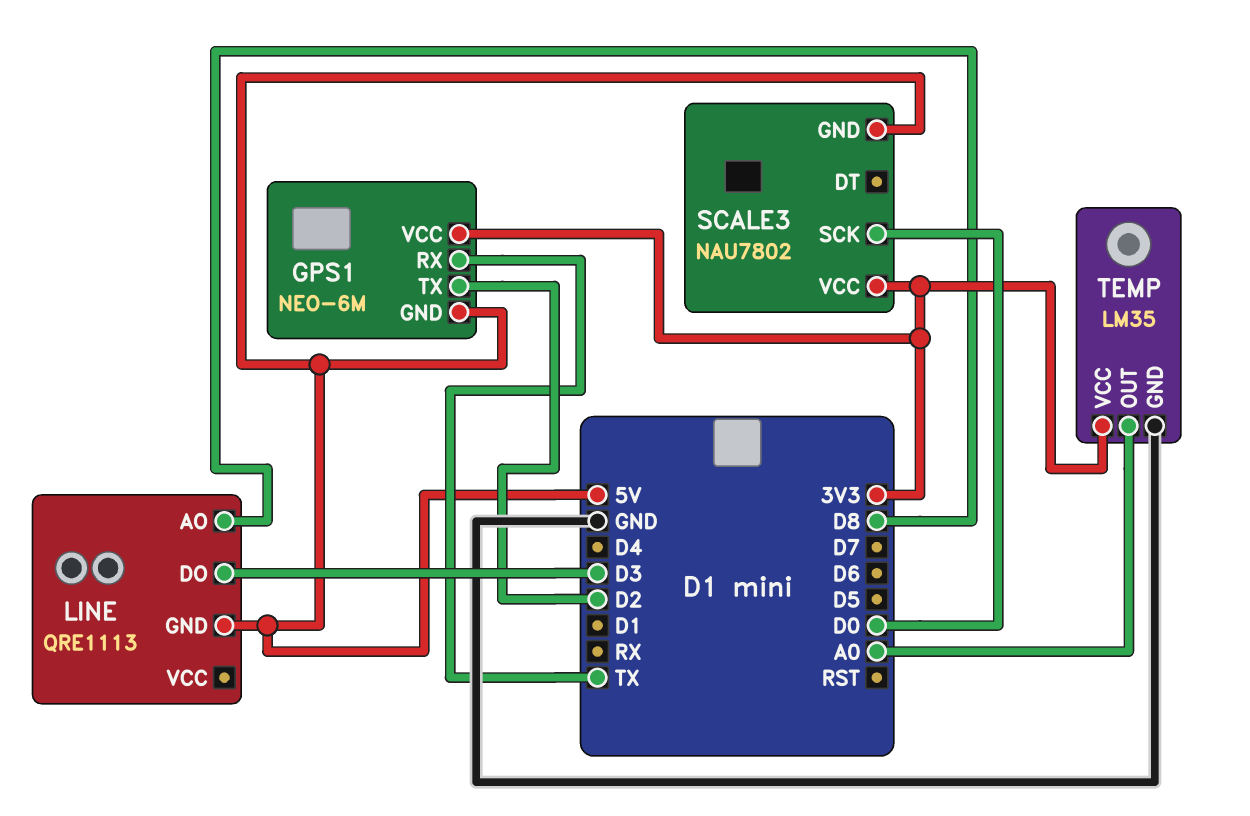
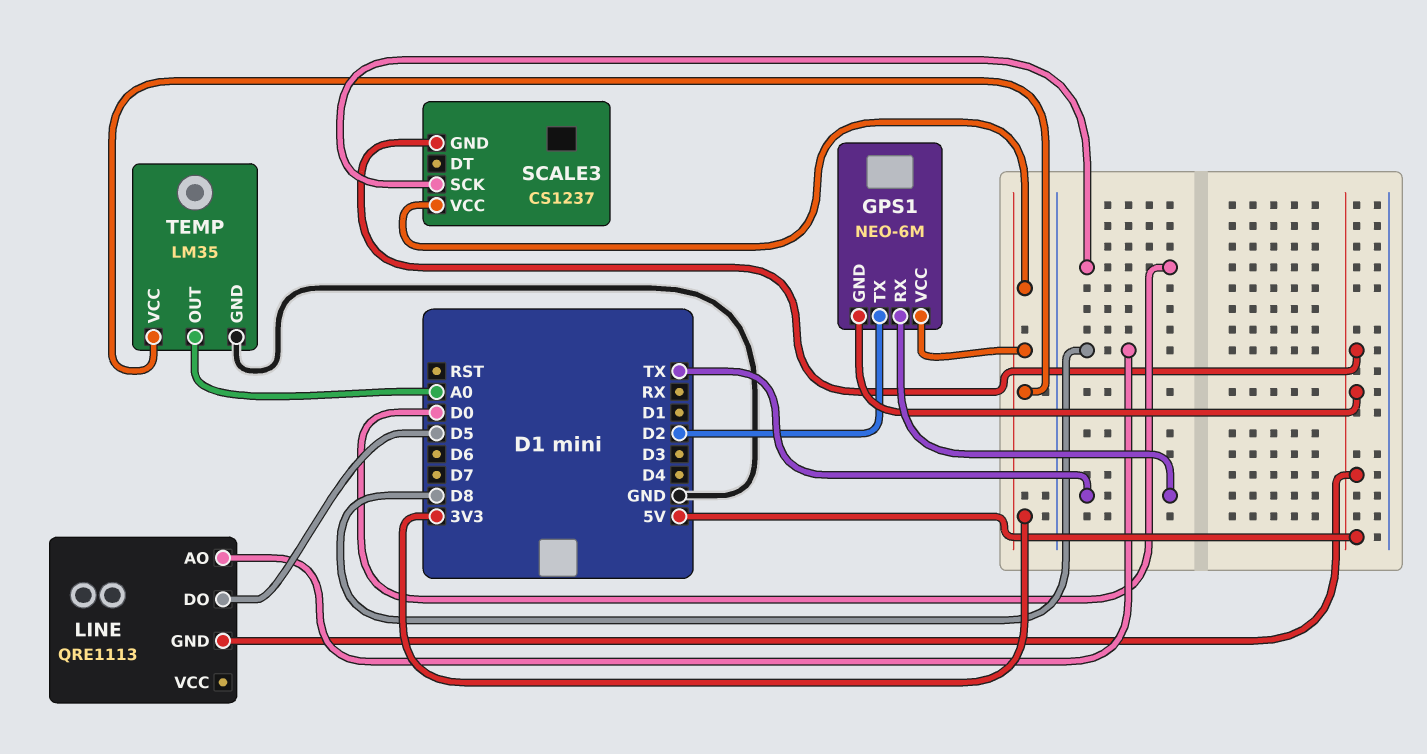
LINE pin DO: D3 -> D5
SCALE3: NAU7802 -> CS1237

